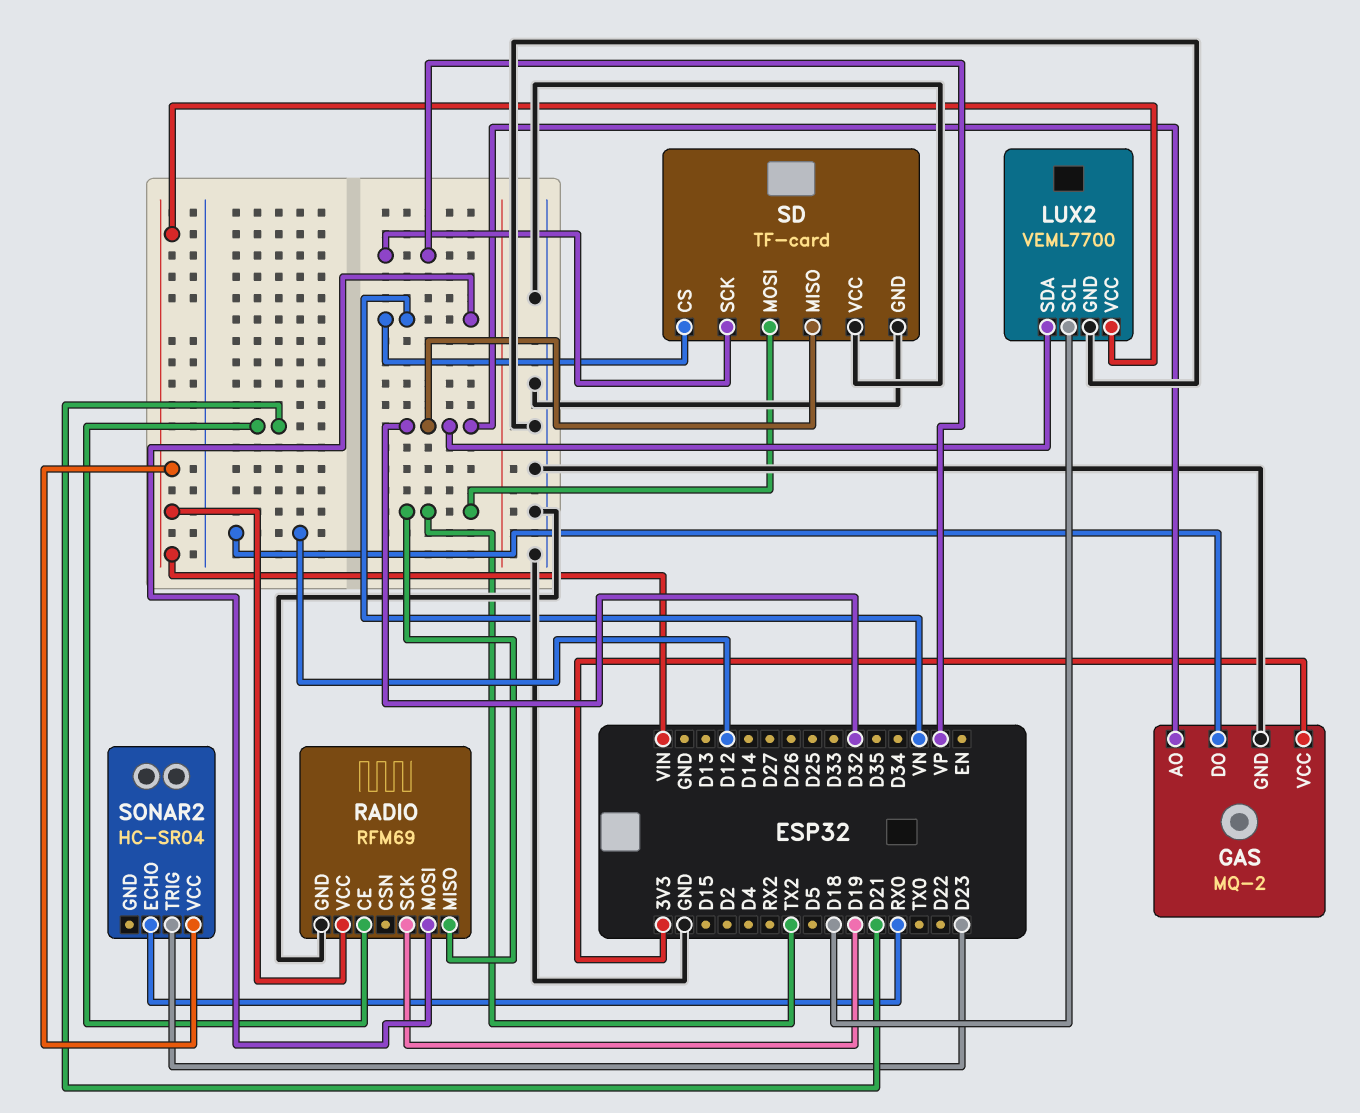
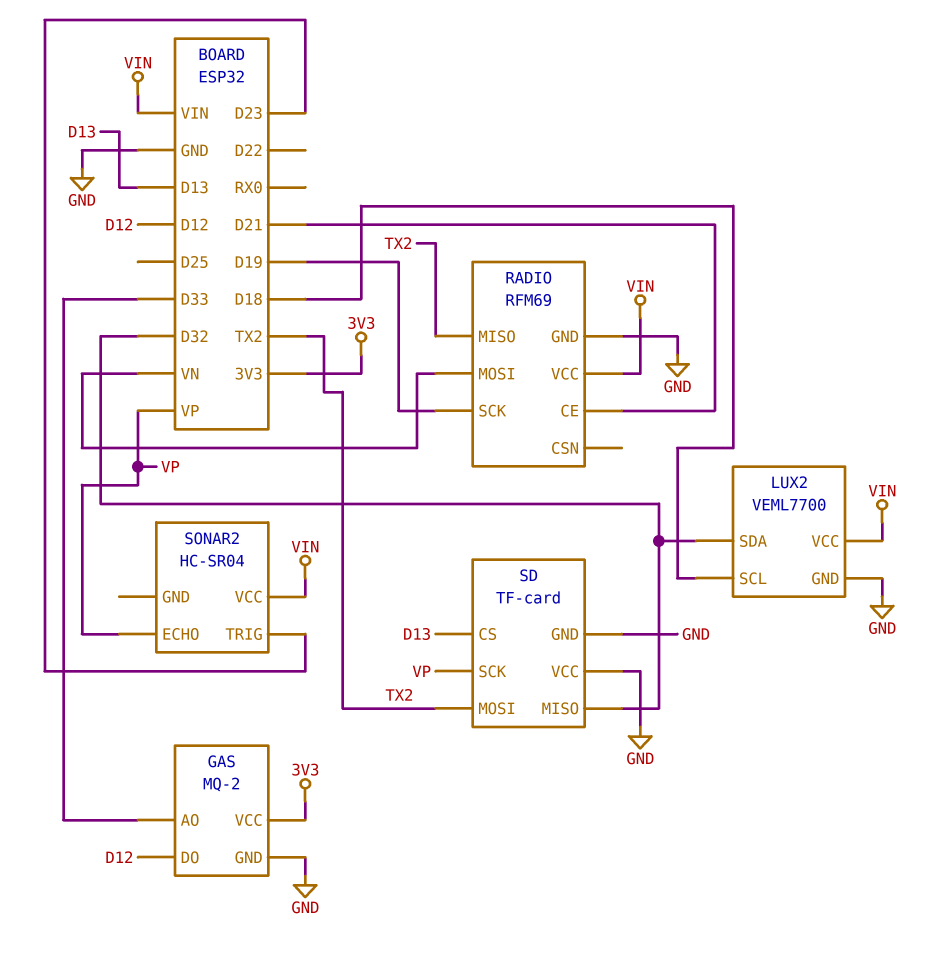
GAS pin AO: D32 -> D33
SD pin CS: VN -> D13
SONAR2 pin ECHO: RX0 -> VP

